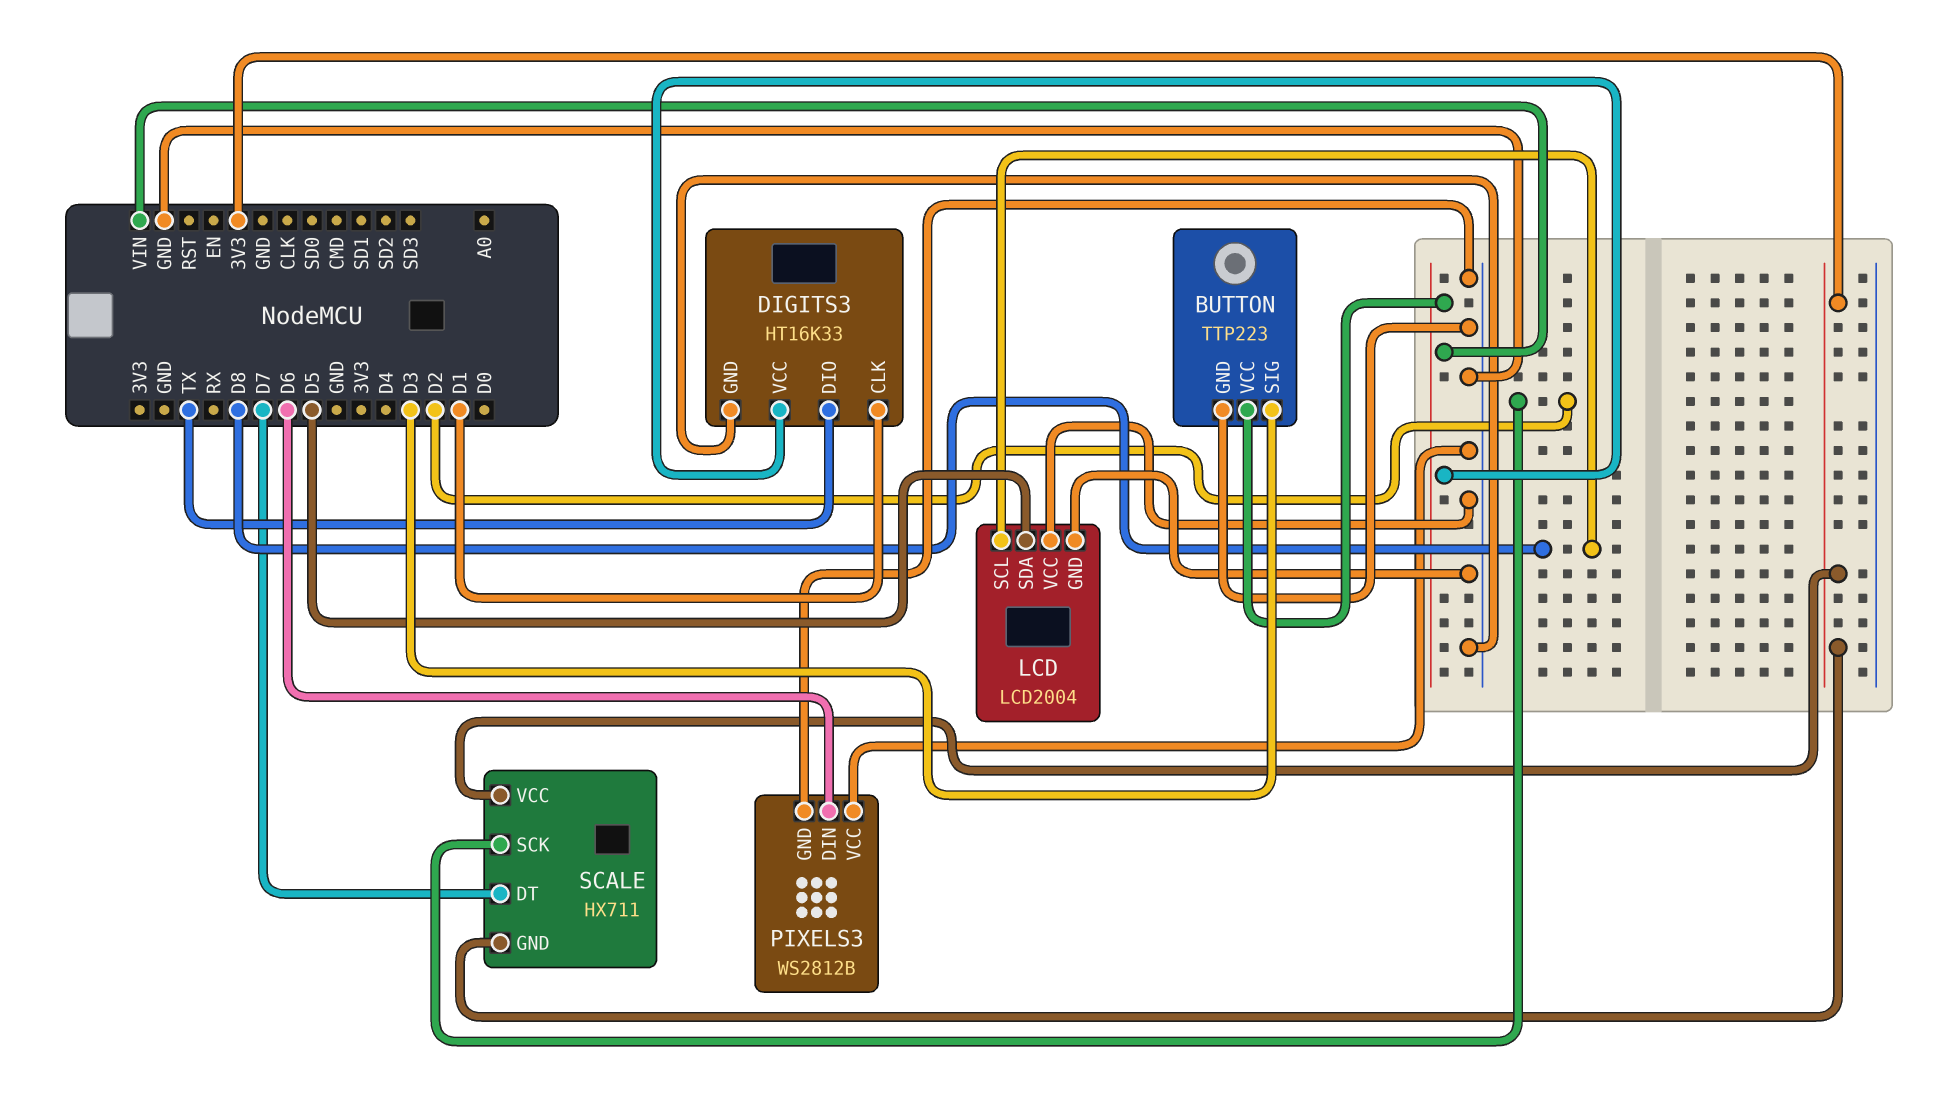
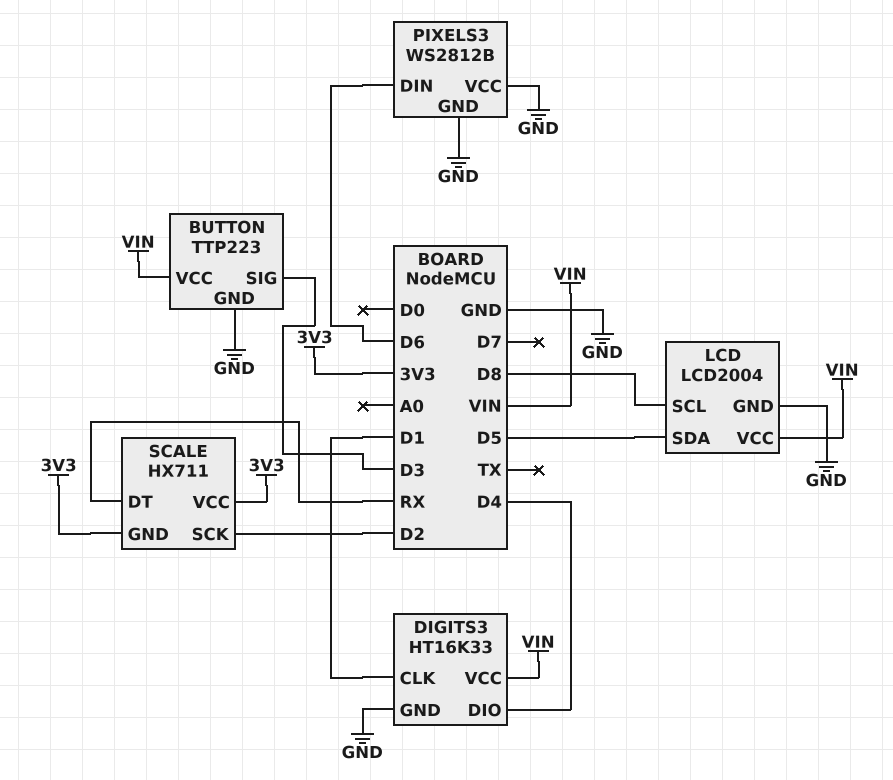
DIGITS3 pin DIO: TX -> D4
LCD pin VCC: GND -> VIN
SCALE pin DT: D7 -> RX

